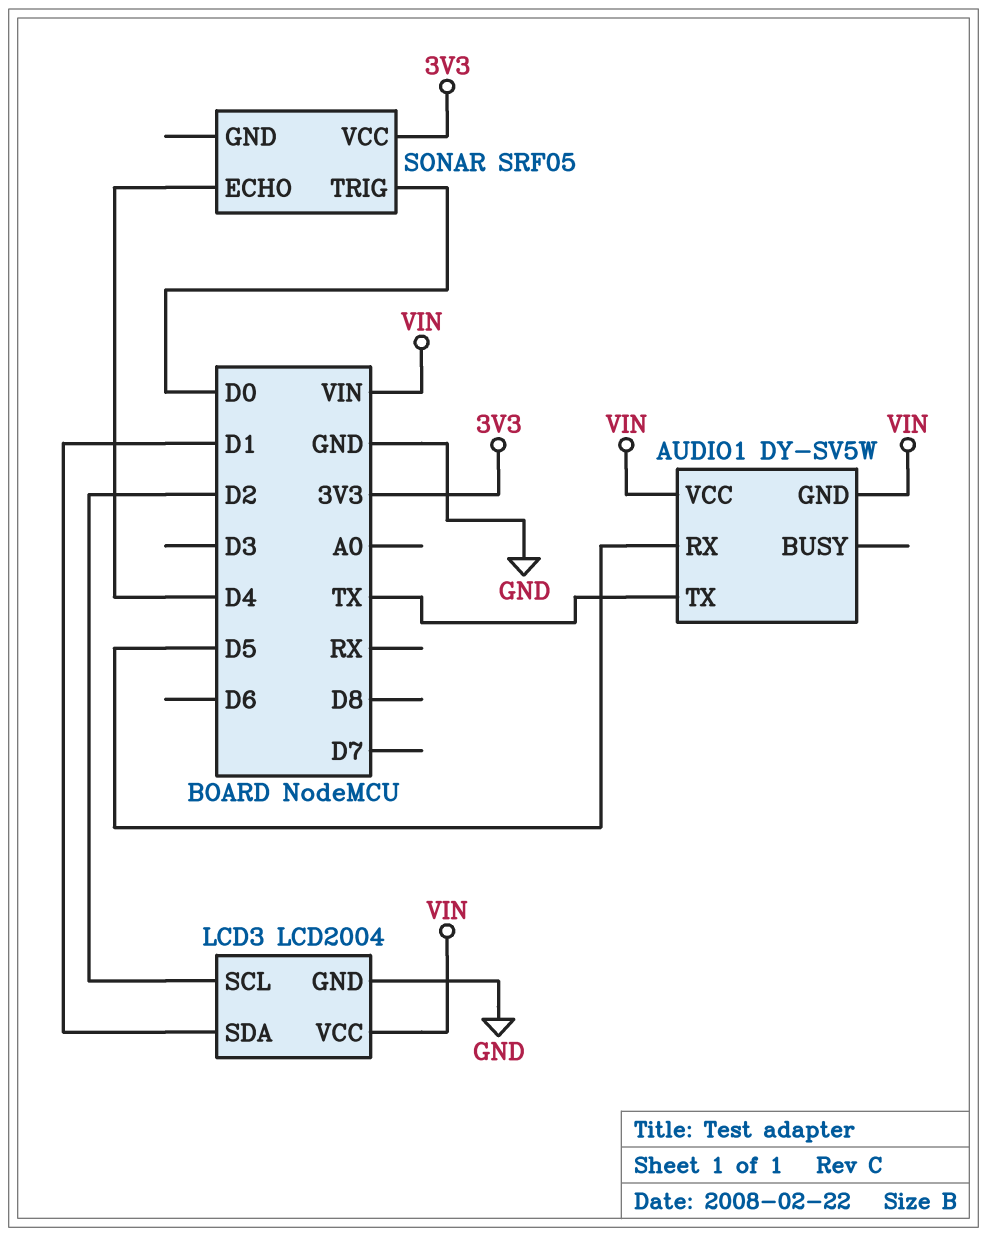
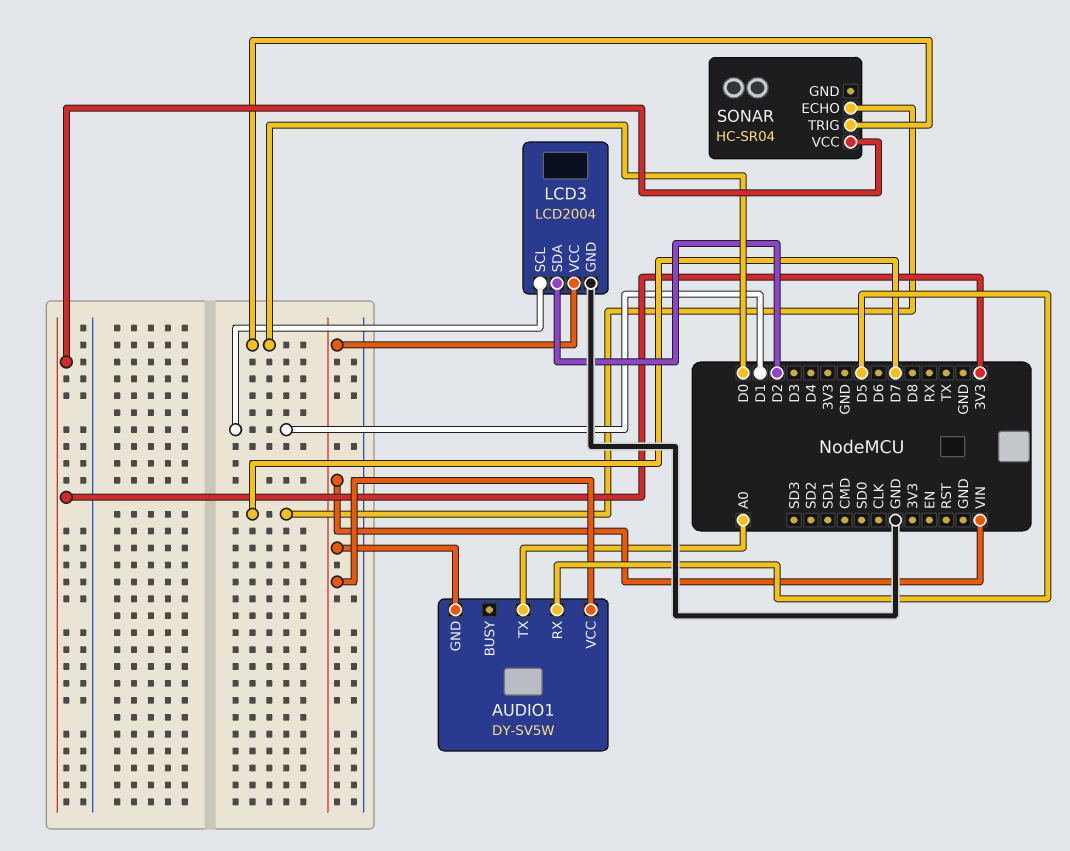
AUDIO1 pin TX: TX -> A0
LCD3 pin SCL: D2 -> D1
LCD3 pin SDA: D1 -> D2
SONAR: SRF05 -> HC-SR04
SONAR pin ECHO: D4 -> D7

